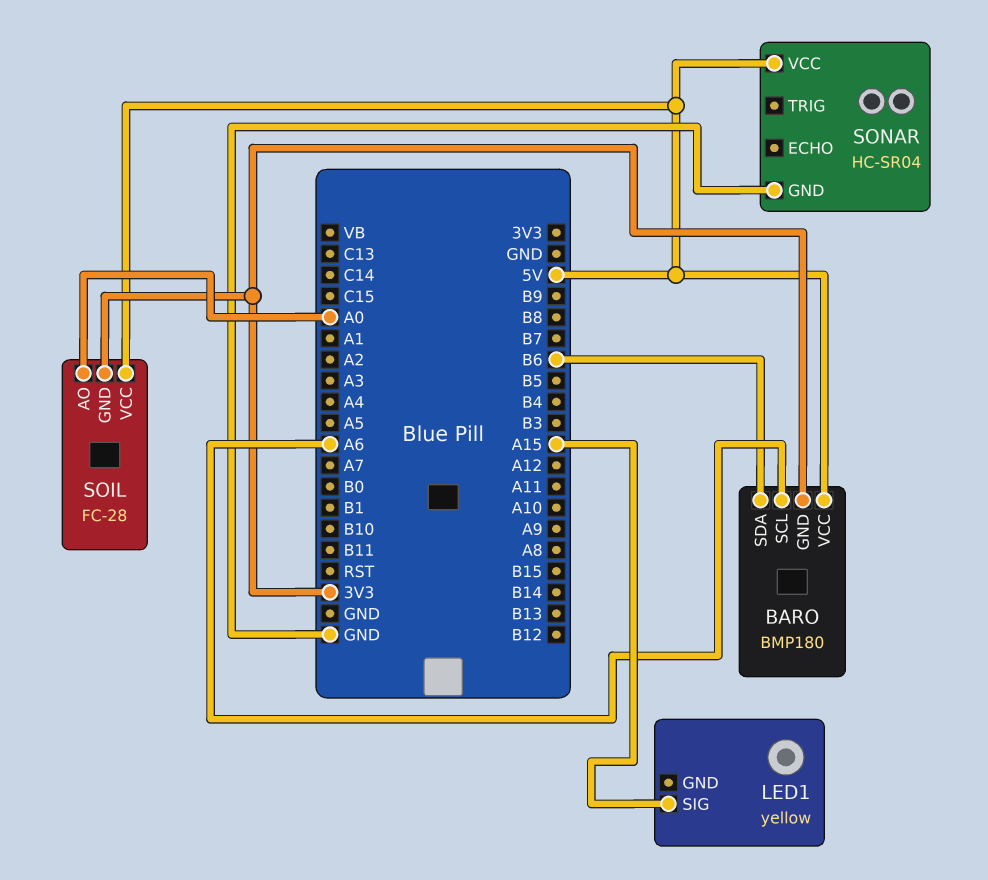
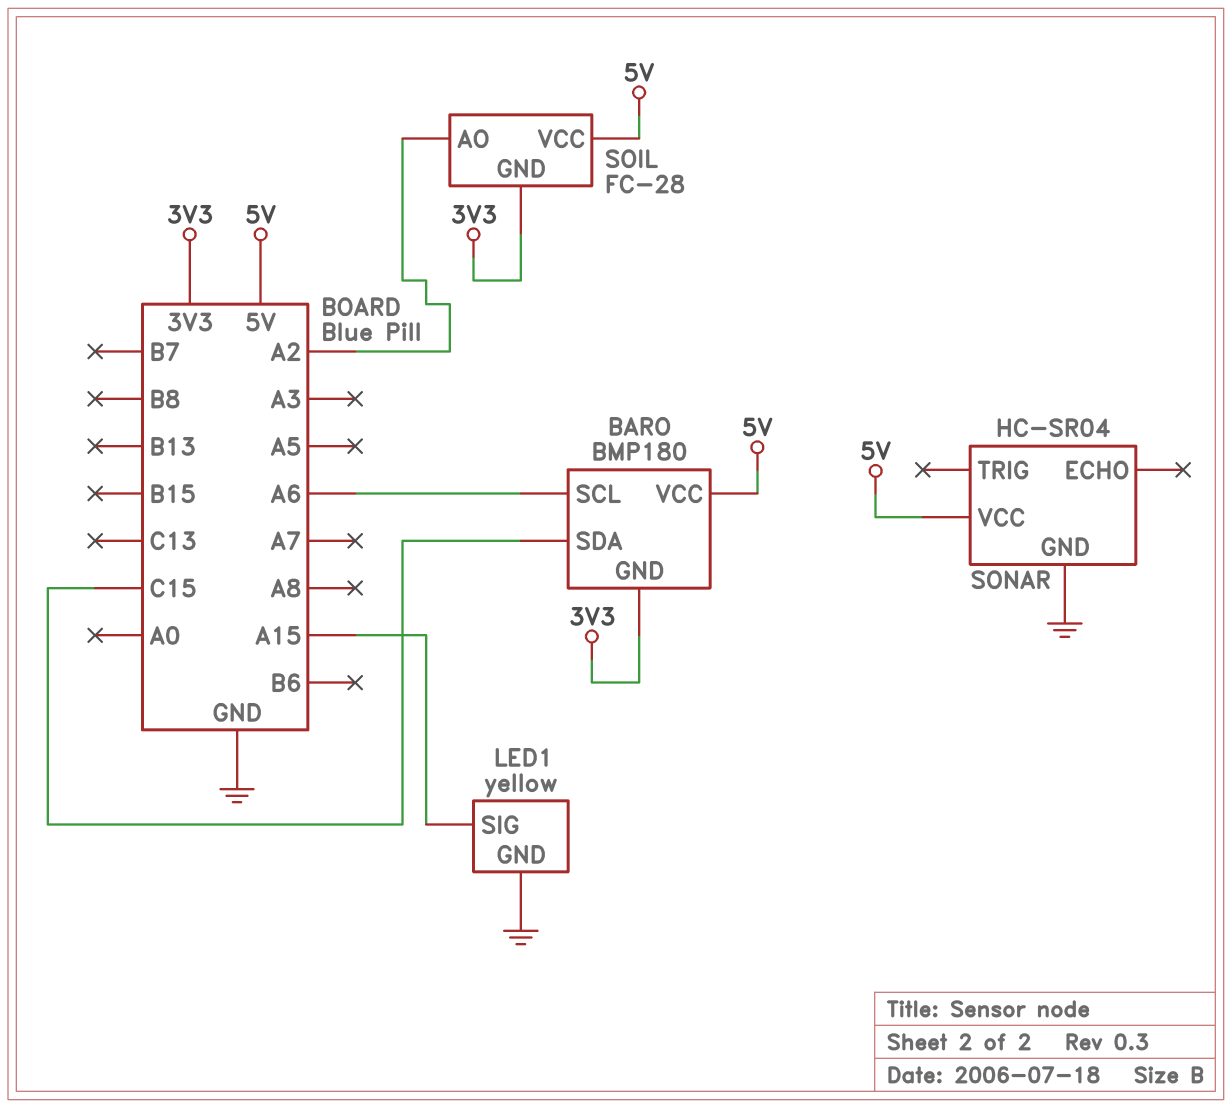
BARO pin SDA: B6 -> C15
LED1 pin GND: none -> GND
SOIL pin AO: A0 -> A2

